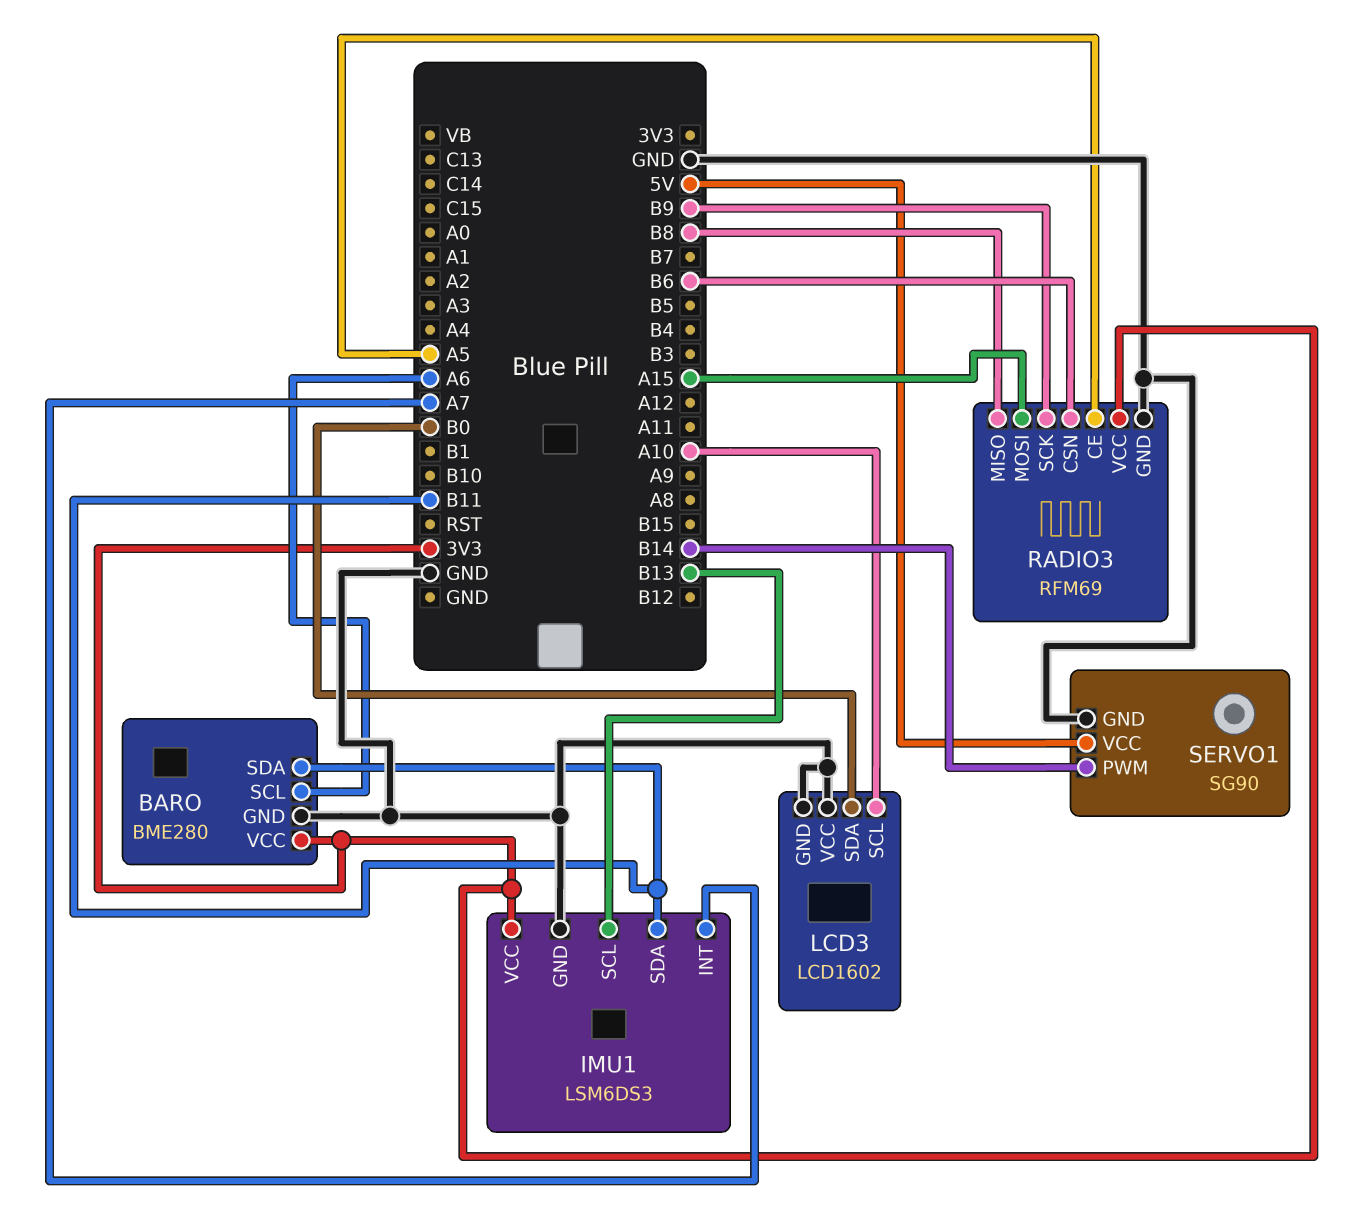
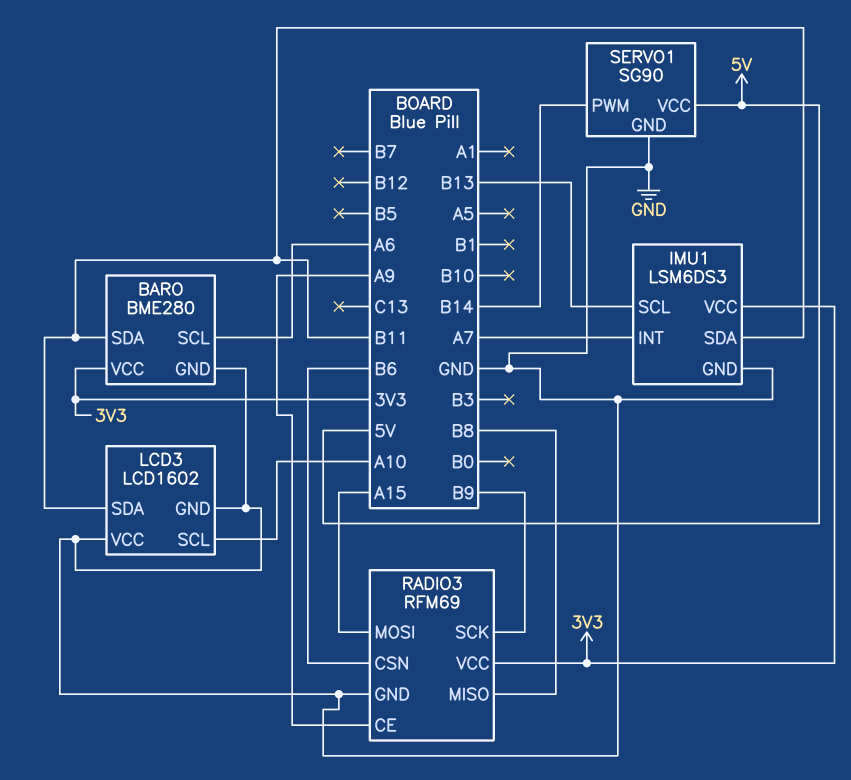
LCD3 pin SDA: B0 -> B11
RADIO3 pin CE: A5 -> A9

